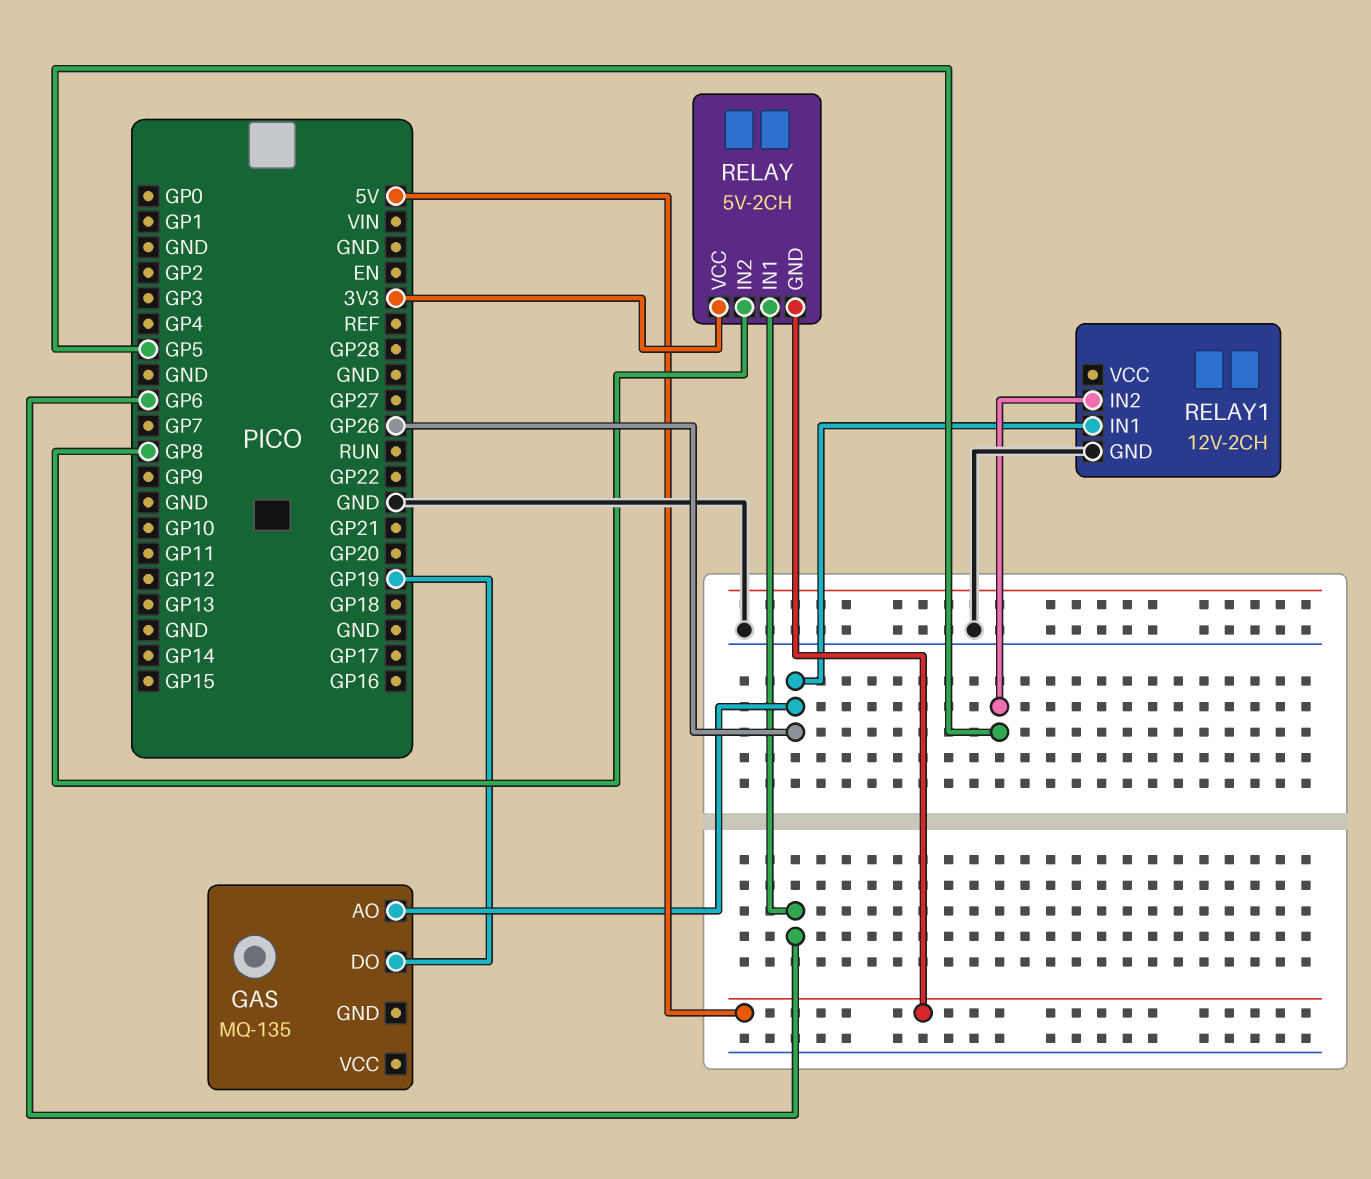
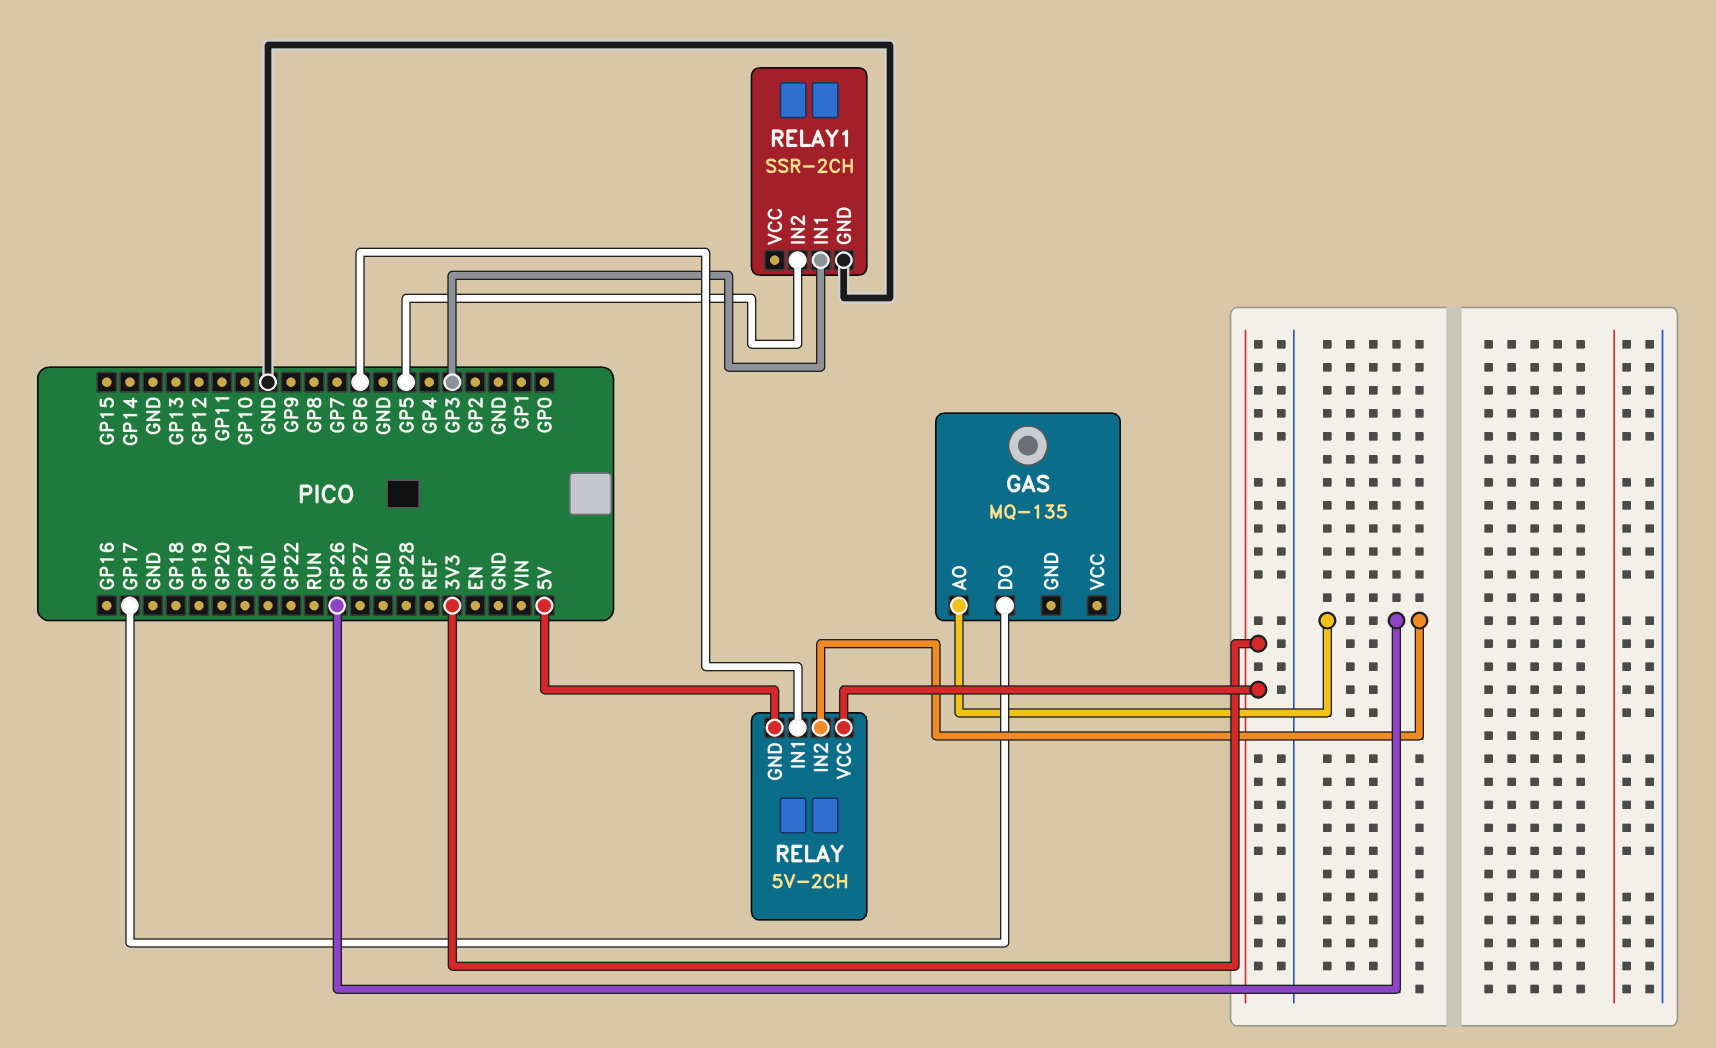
GAS pin DO: GP19 -> GP17
RELAY pin IN2: GP8 -> GP26
RELAY1: 12V-2CH -> SSR-2CH
RELAY1 pin IN1: GP26 -> GP3

